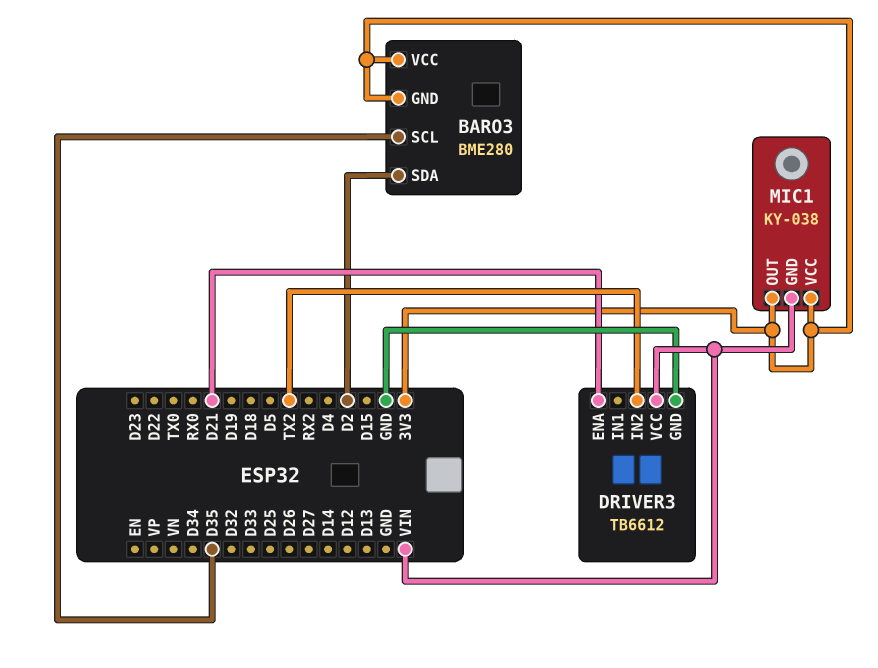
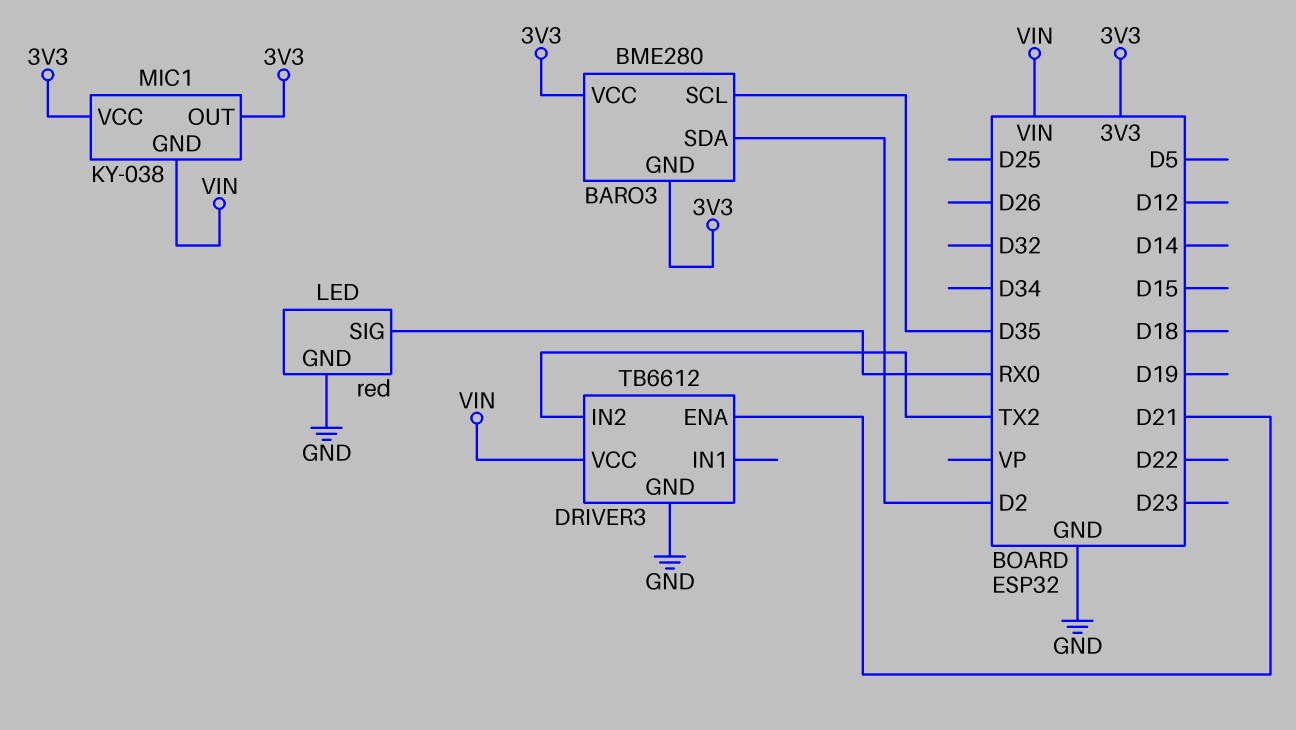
LED: none -> red
LED pin GND: none -> GND
LED pin SIG: none -> RX0

